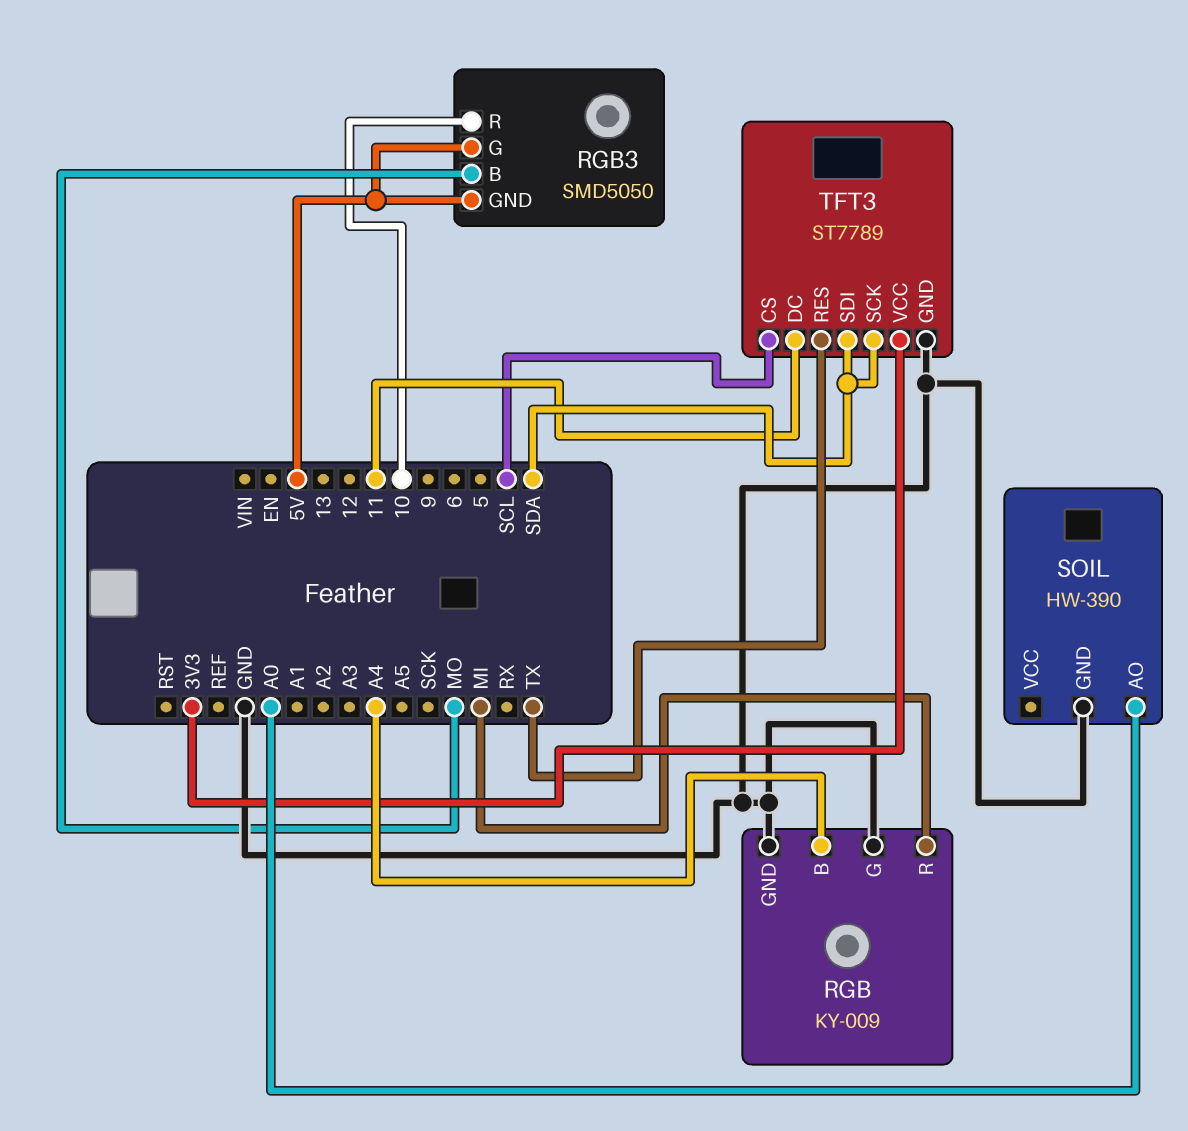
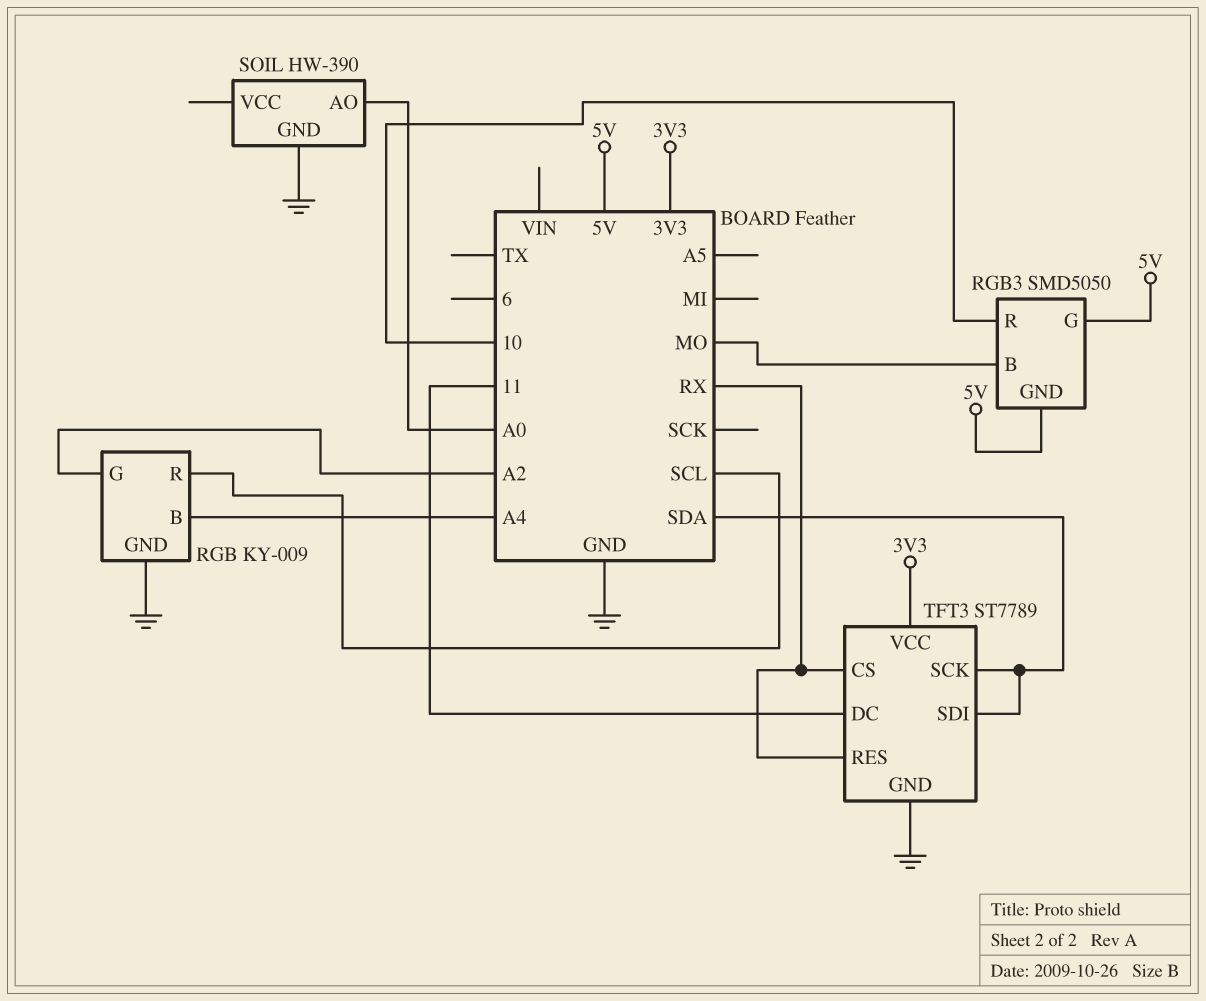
RGB pin G: GND -> A2
RGB pin R: MI -> SCL
TFT3 pin CS: SCL -> RX
TFT3 pin RES: TX -> RX

